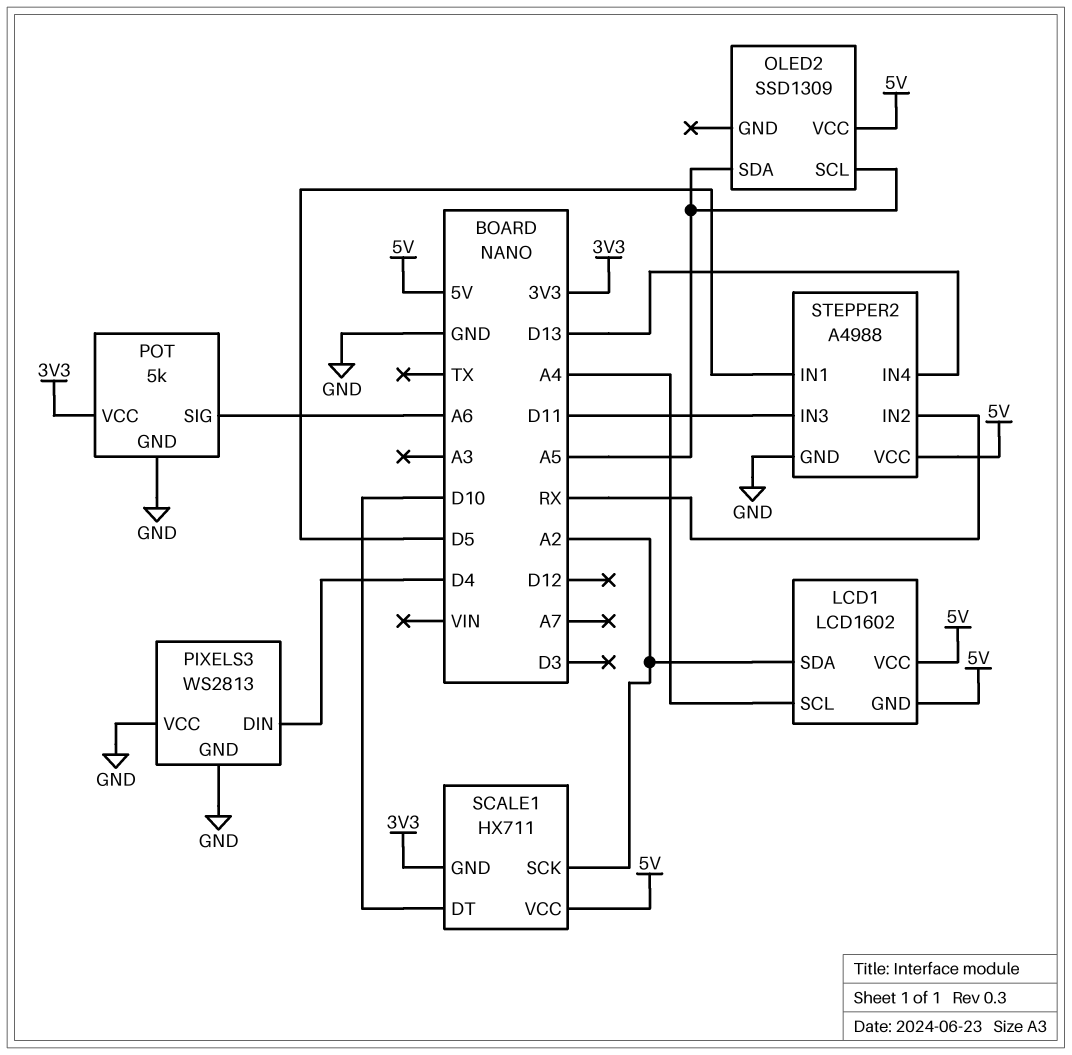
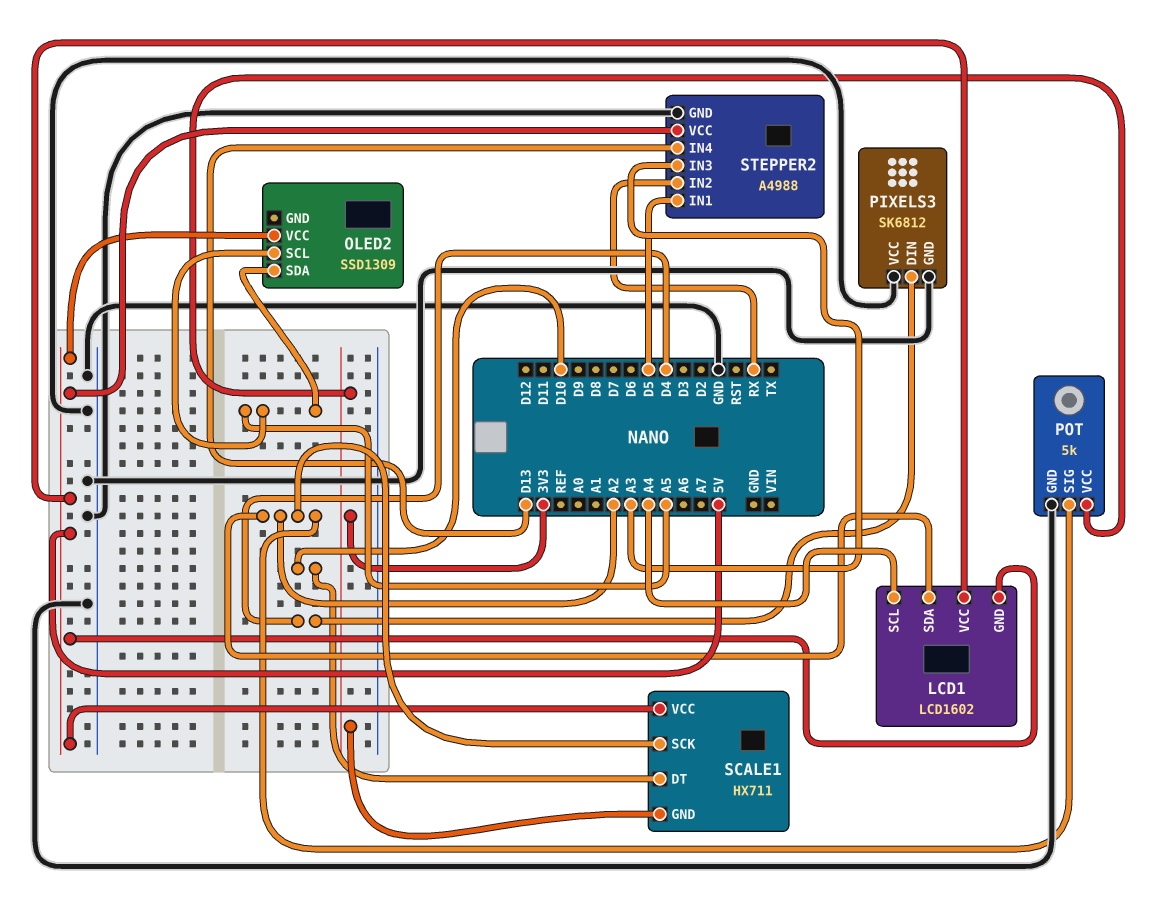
PIXELS3: WS2813 -> SK6812
POT pin SIG: A6 -> A2
STEPPER2 pin IN3: D11 -> A3

